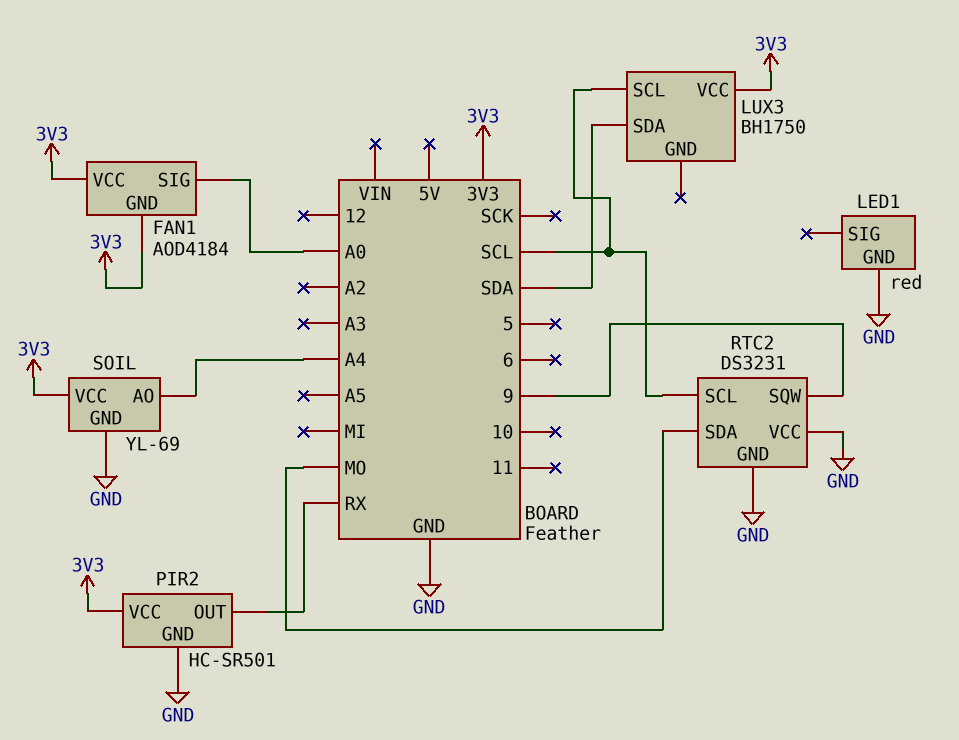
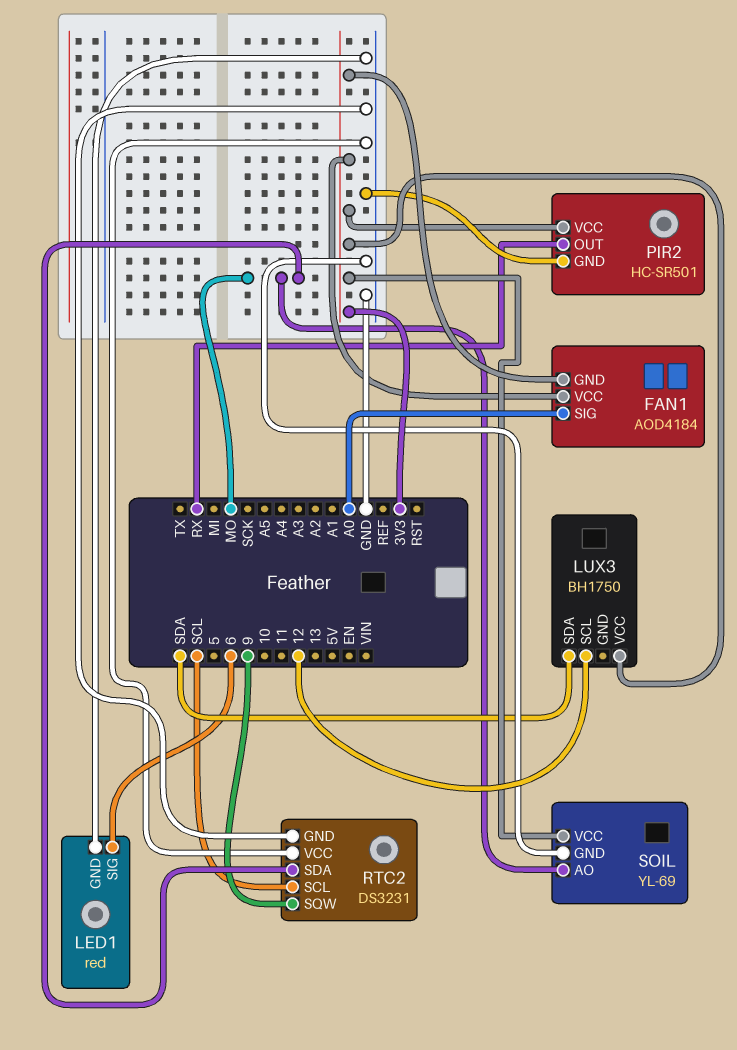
LED1 pin SIG: none -> 6
LUX3 pin SCL: SCL -> 12
SOIL pin AO: A4 -> MO

